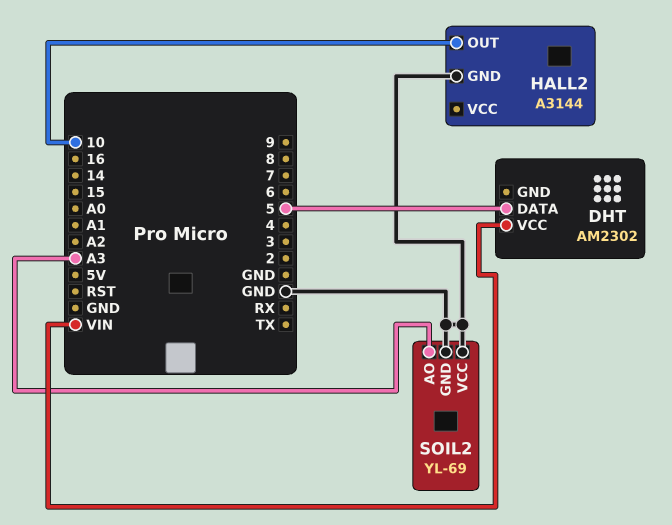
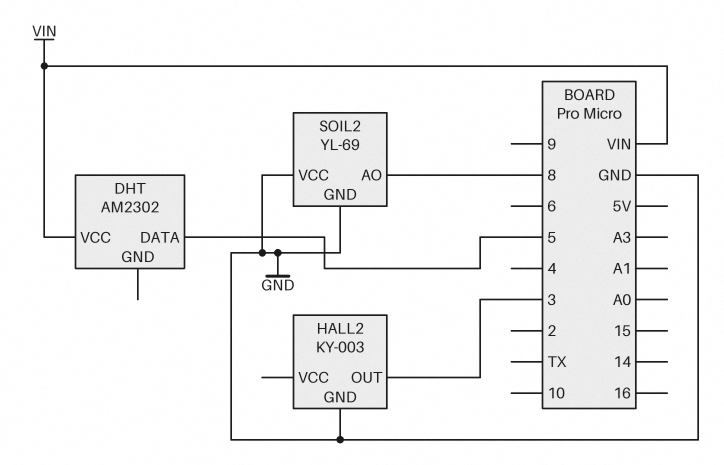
HALL2: A3144 -> KY-003
HALL2 pin OUT: 10 -> 3
SOIL2 pin AO: A3 -> 8

